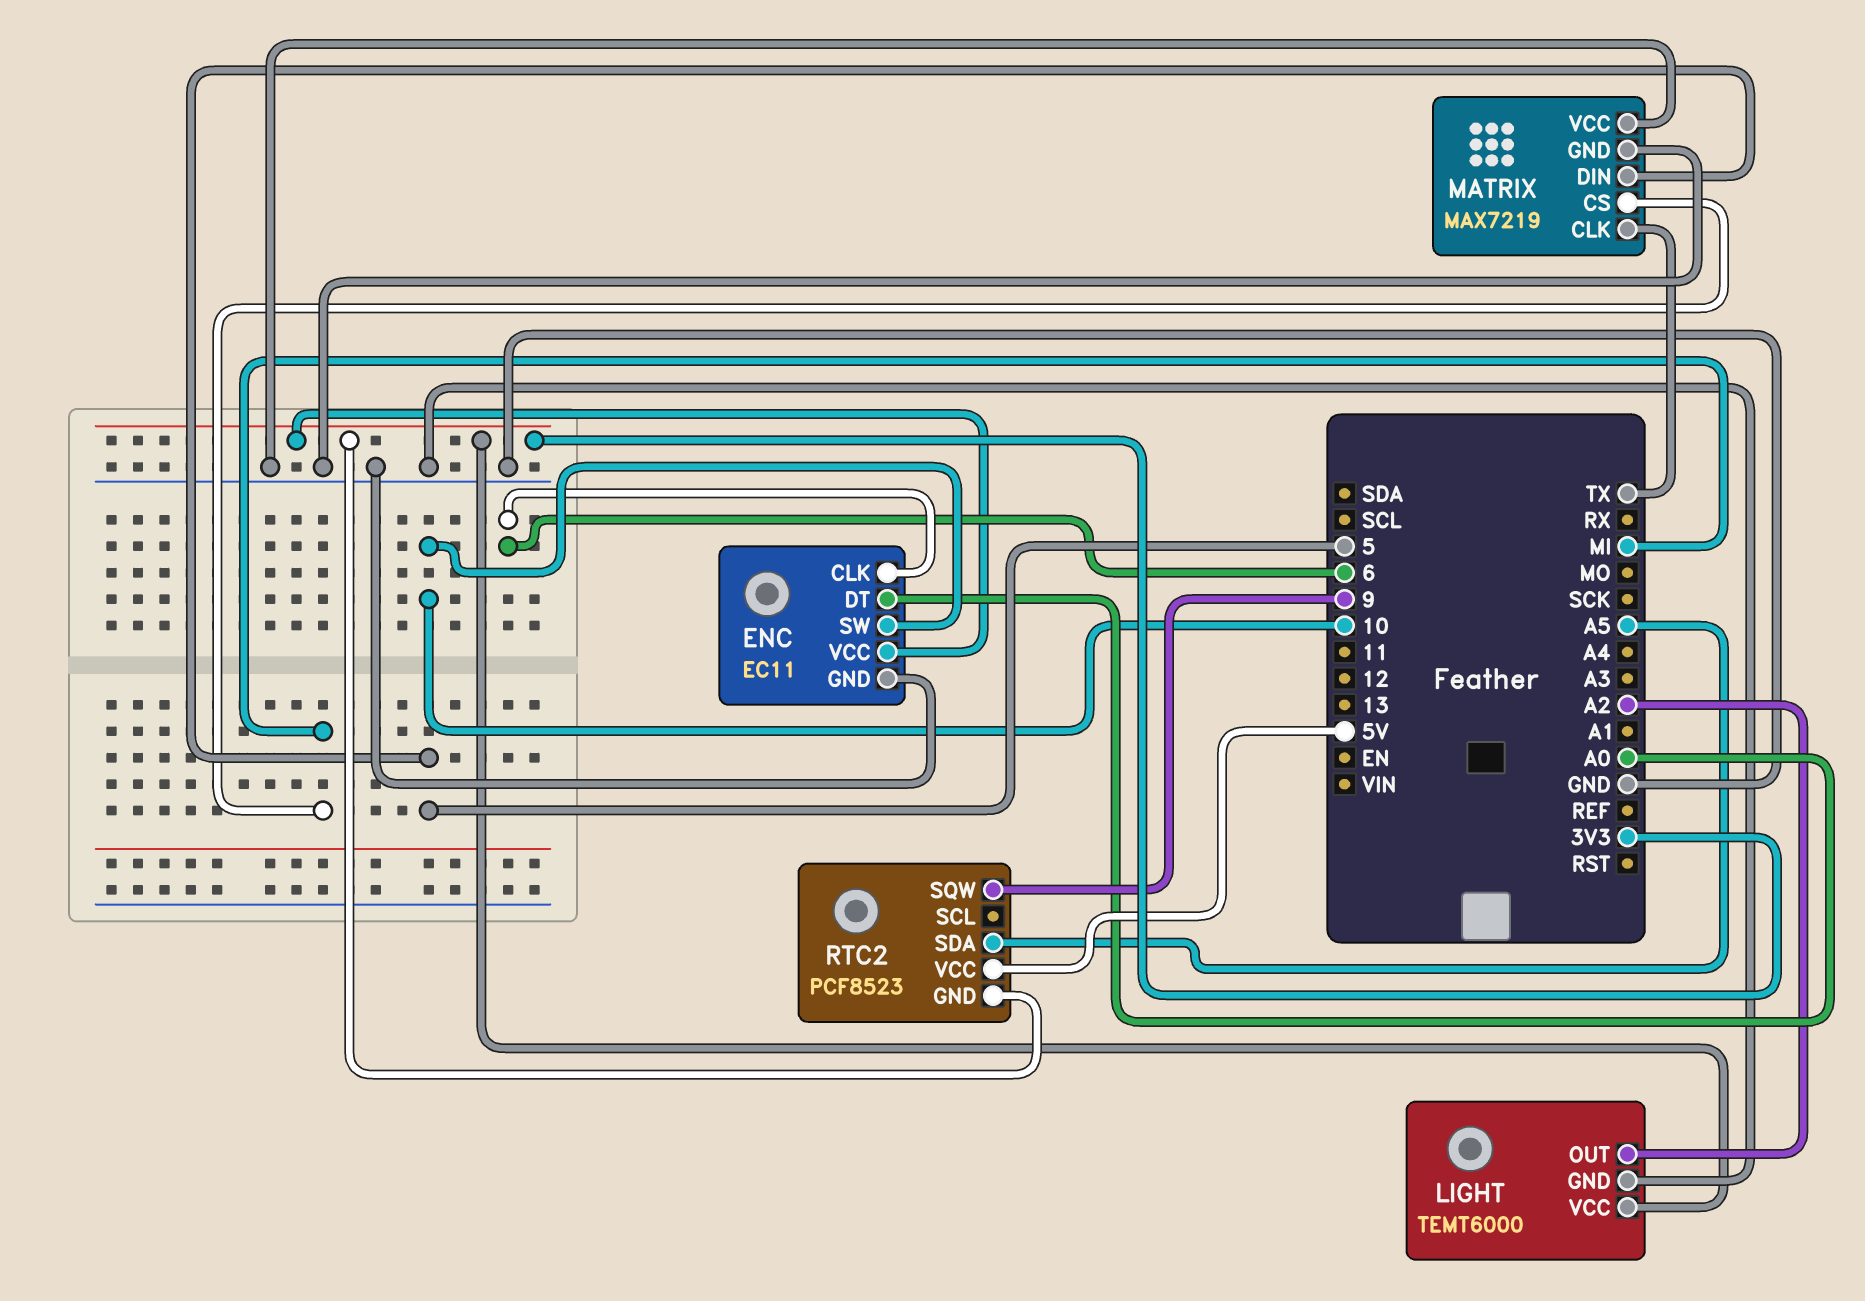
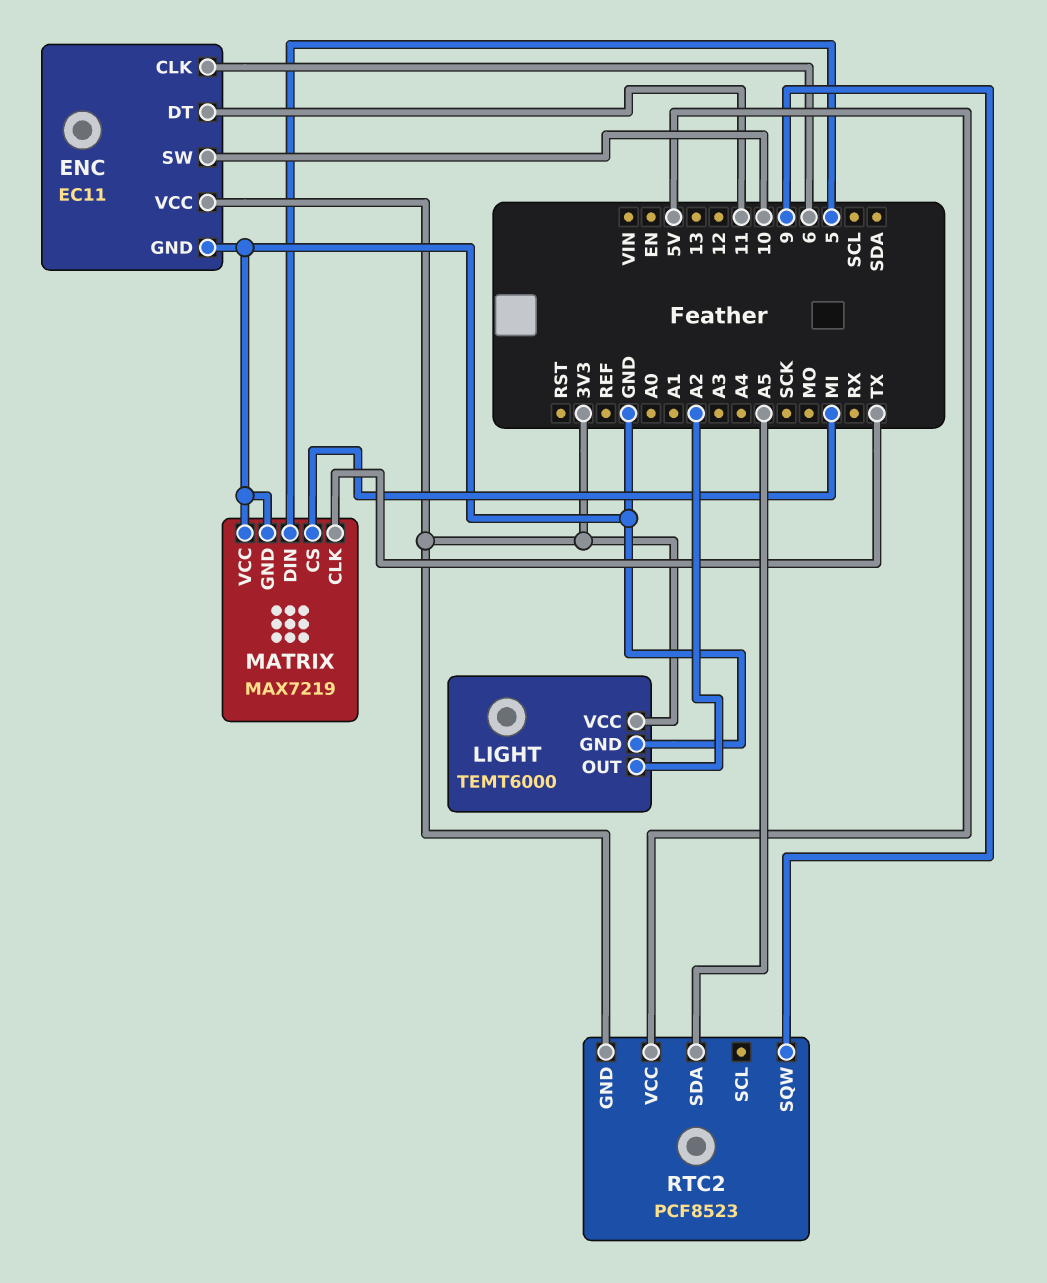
ENC pin DT: A0 -> 11

